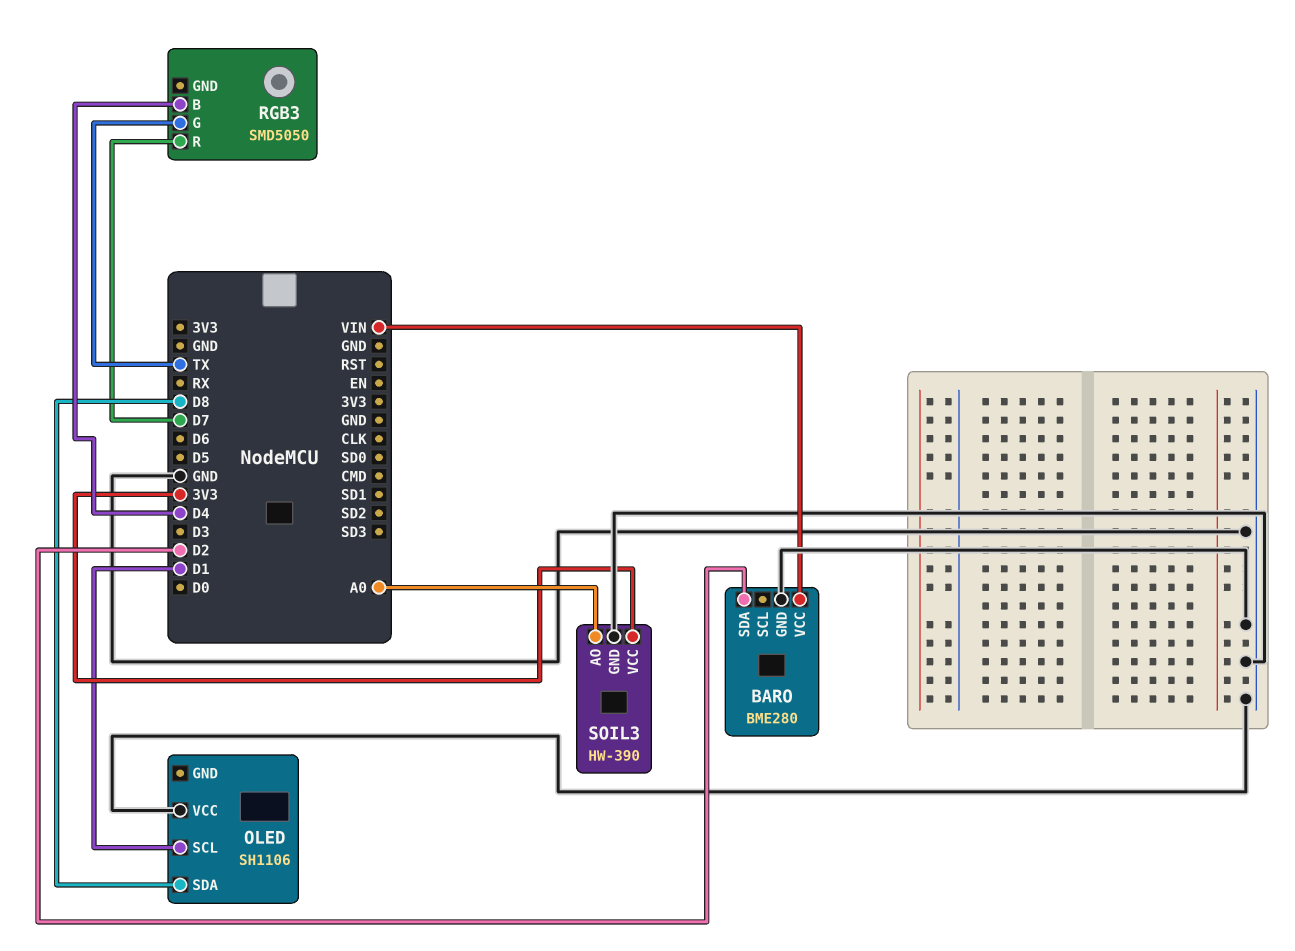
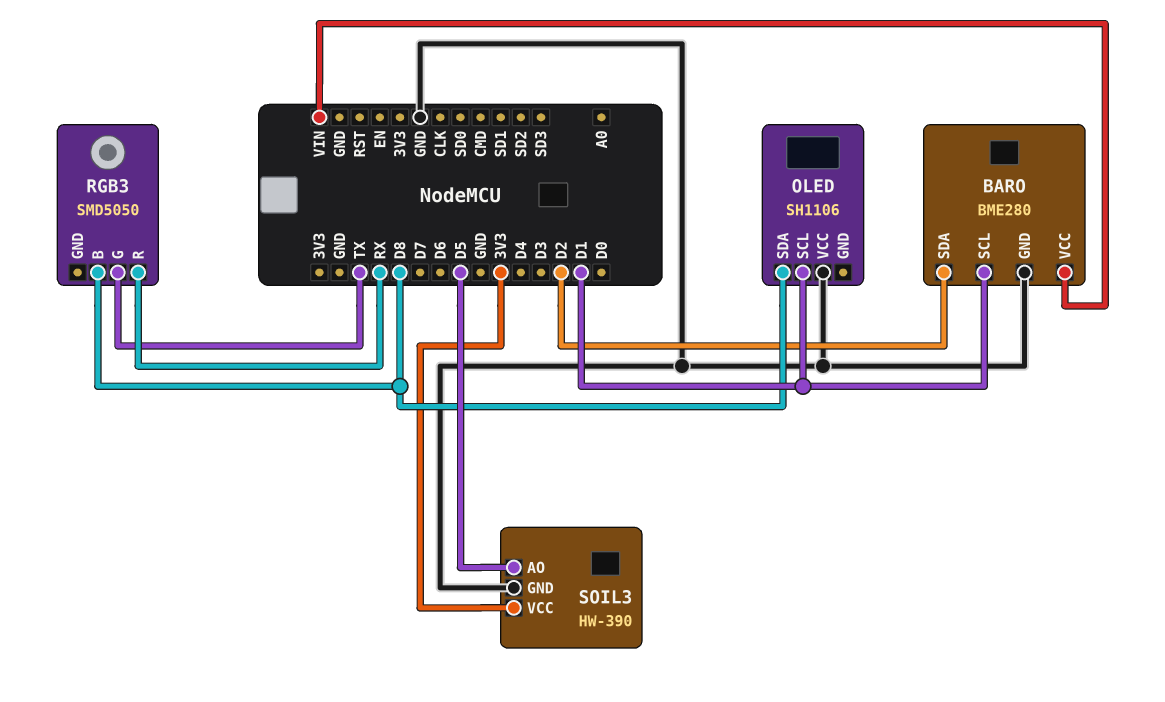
BARO pin SCL: none -> D1
RGB3 pin B: D4 -> D8
RGB3 pin R: D7 -> RX
SOIL3 pin AO: A0 -> D5

